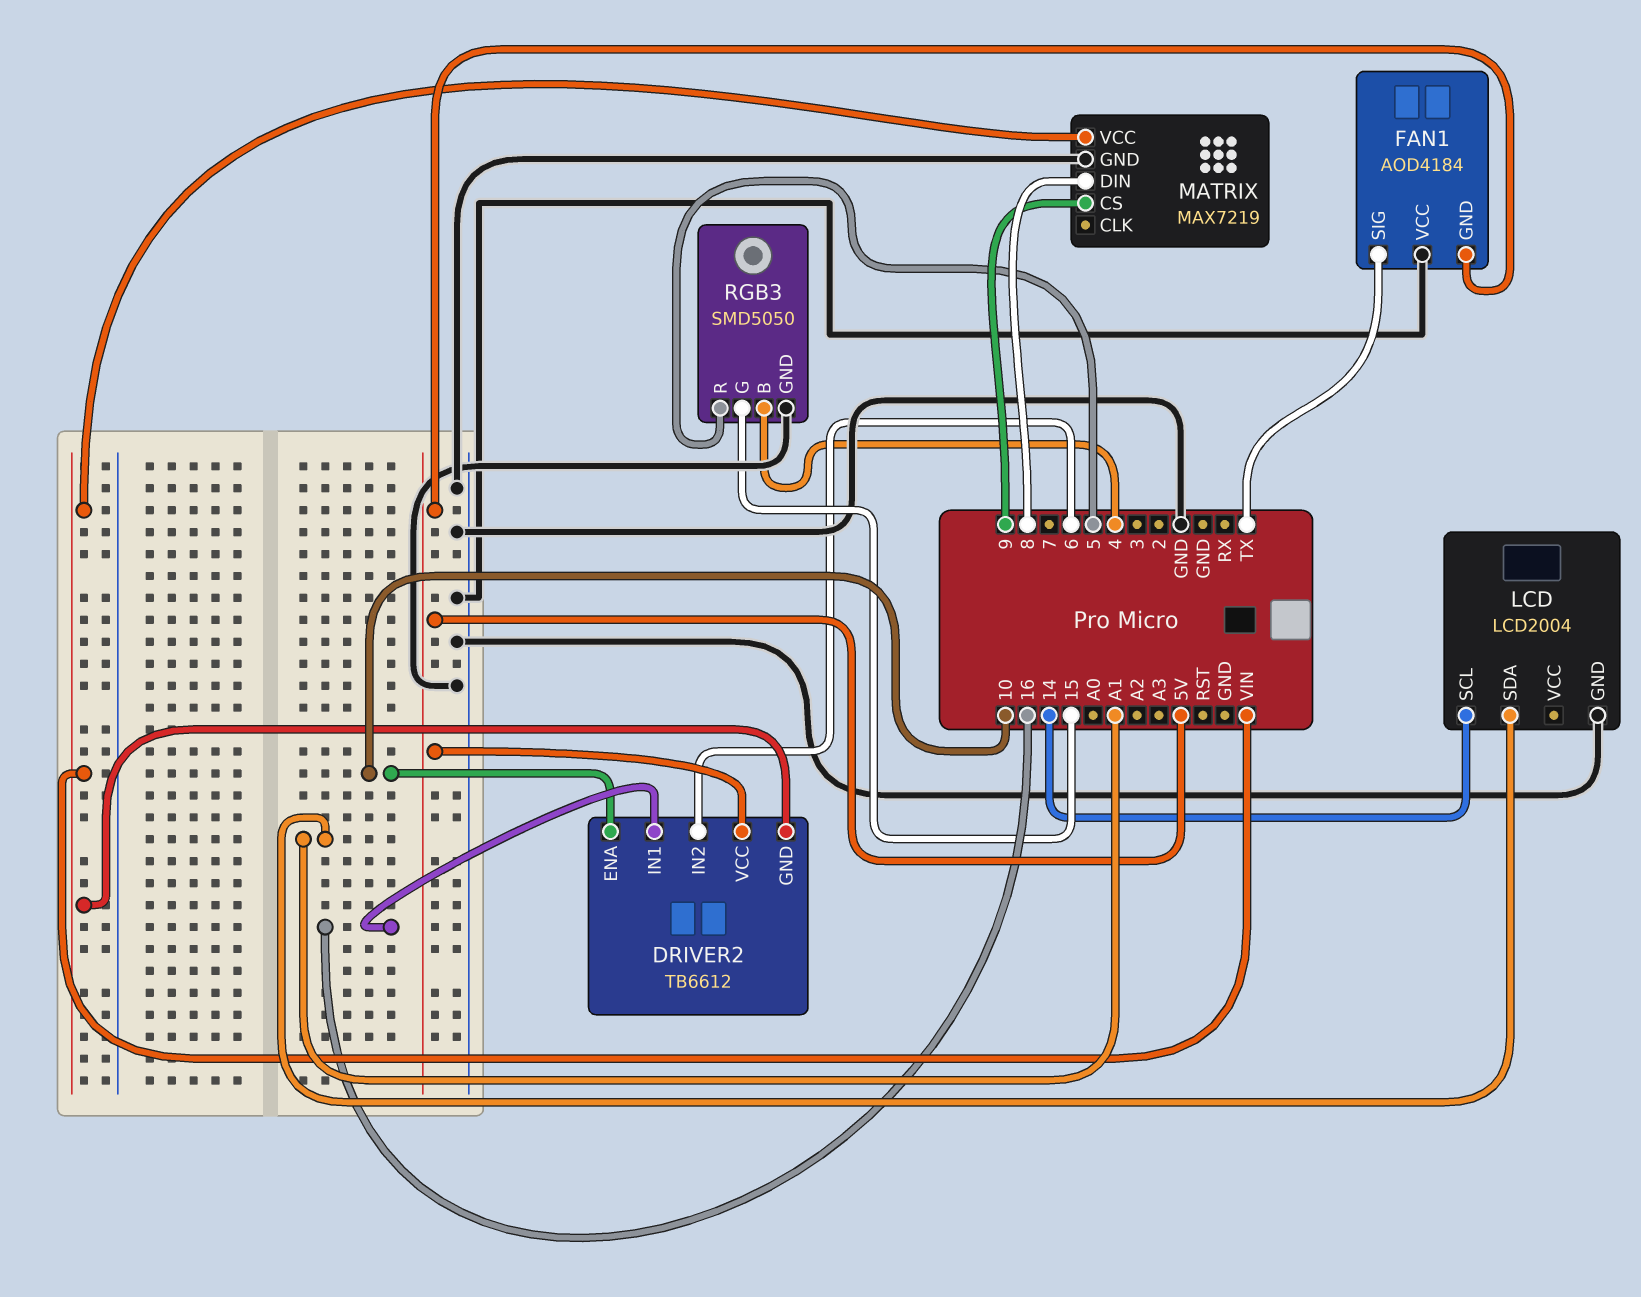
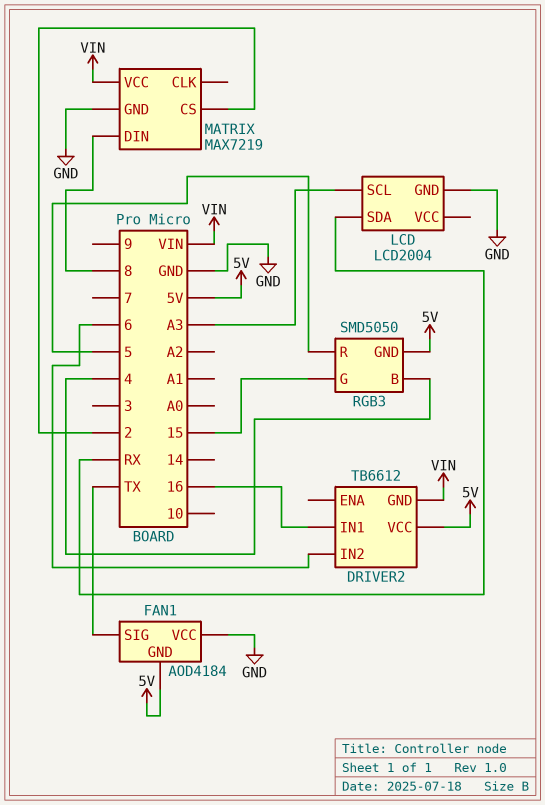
DRIVER2 pin ENA: 10 -> none
LCD pin SCL: 14 -> A3
LCD pin SDA: A1 -> RX
MATRIX pin CS: 9 -> 2
RGB3 pin GND: GND -> 5V

